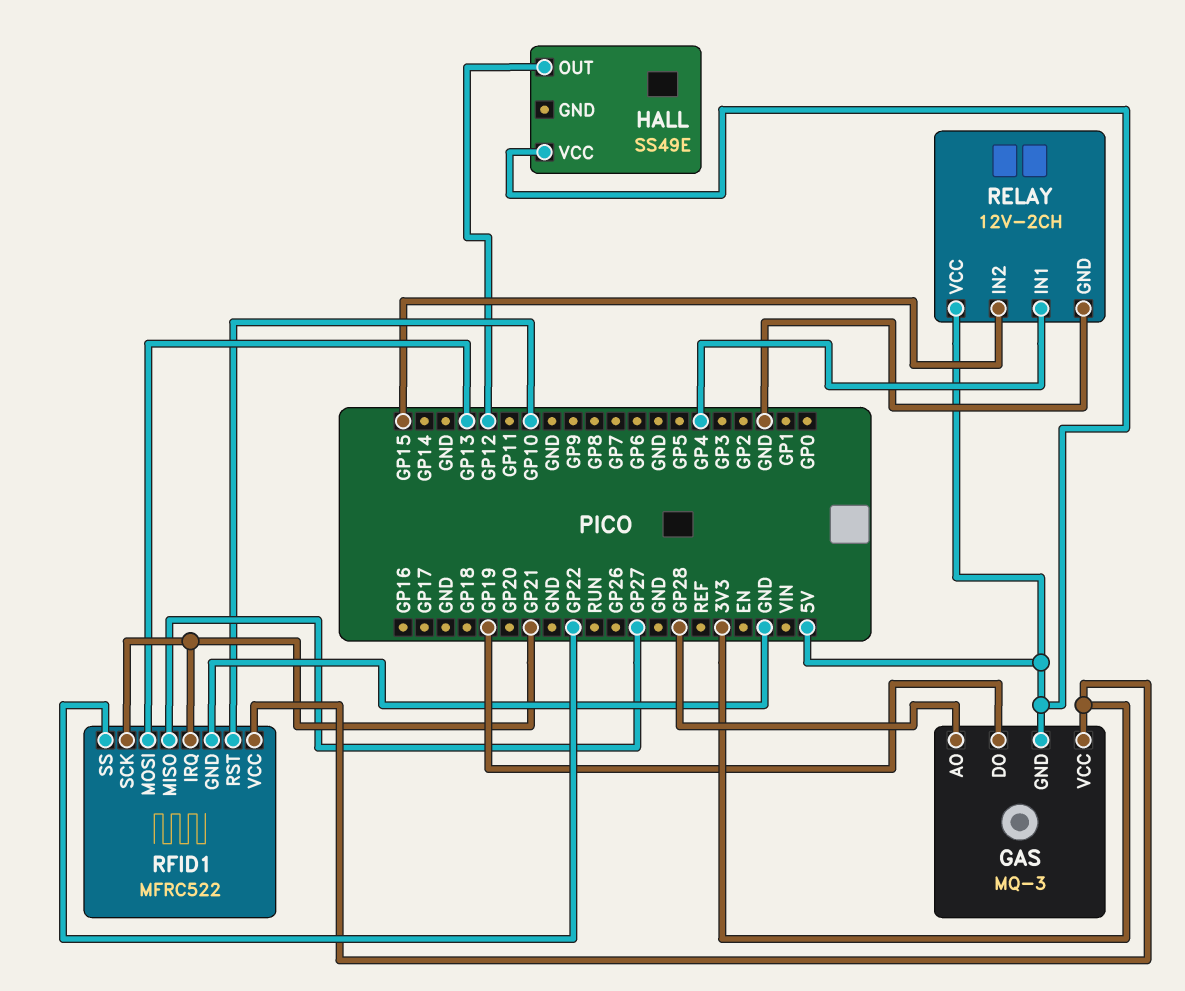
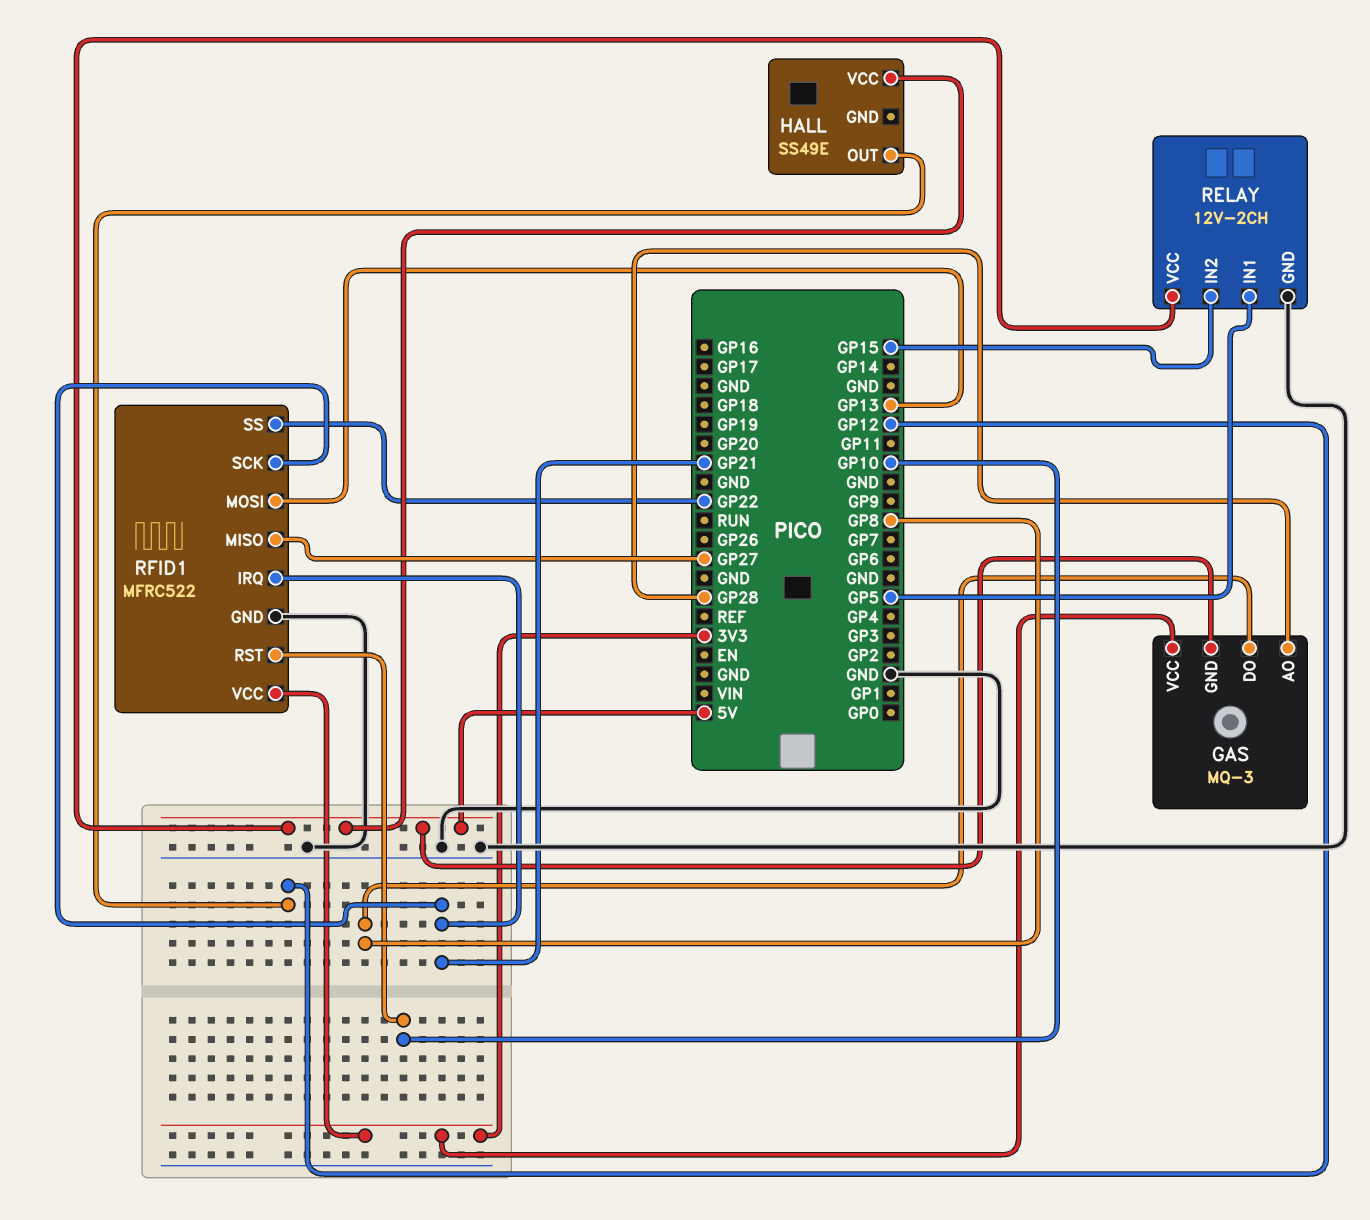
GAS pin DO: GP19 -> GP8
RELAY pin IN1: GP4 -> GP5

